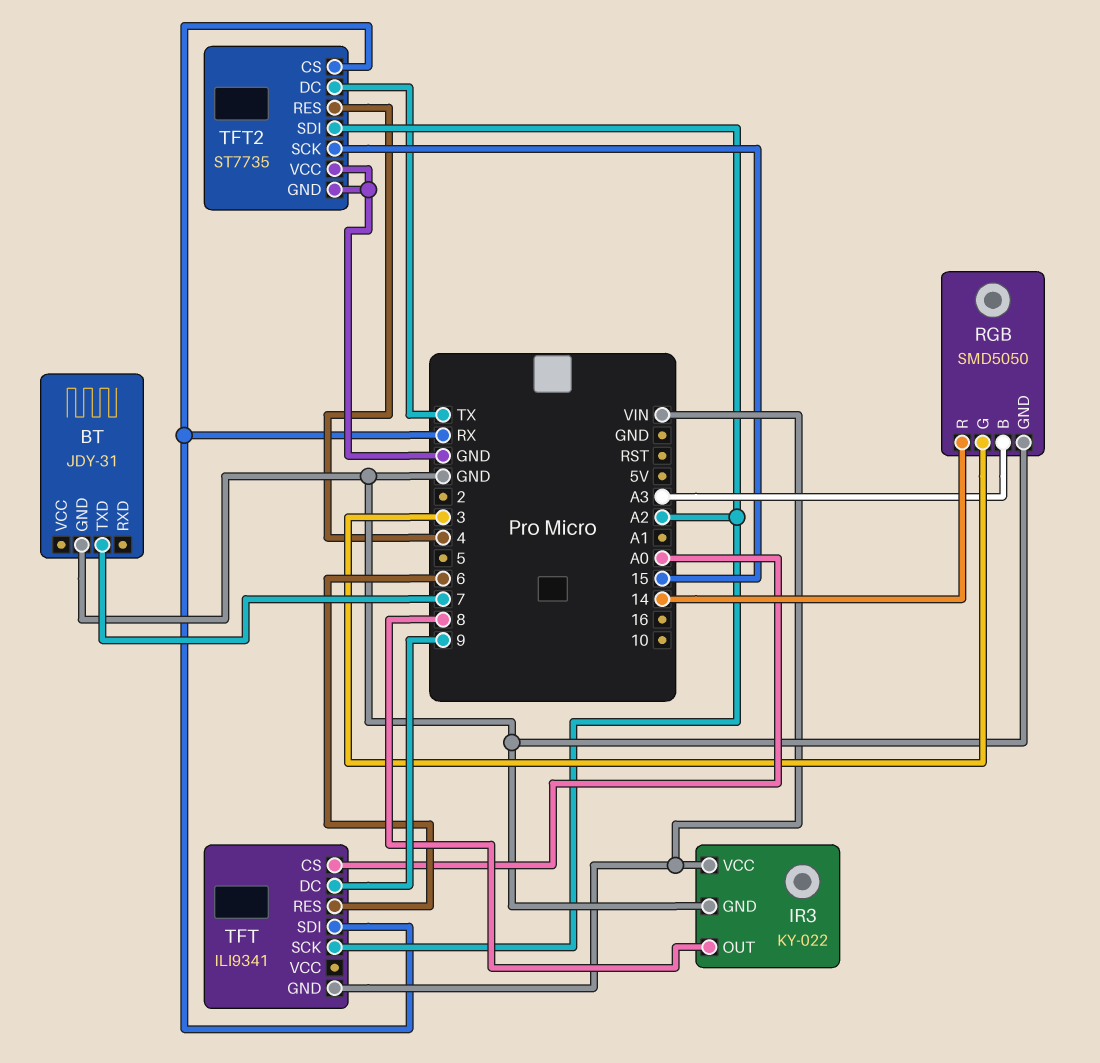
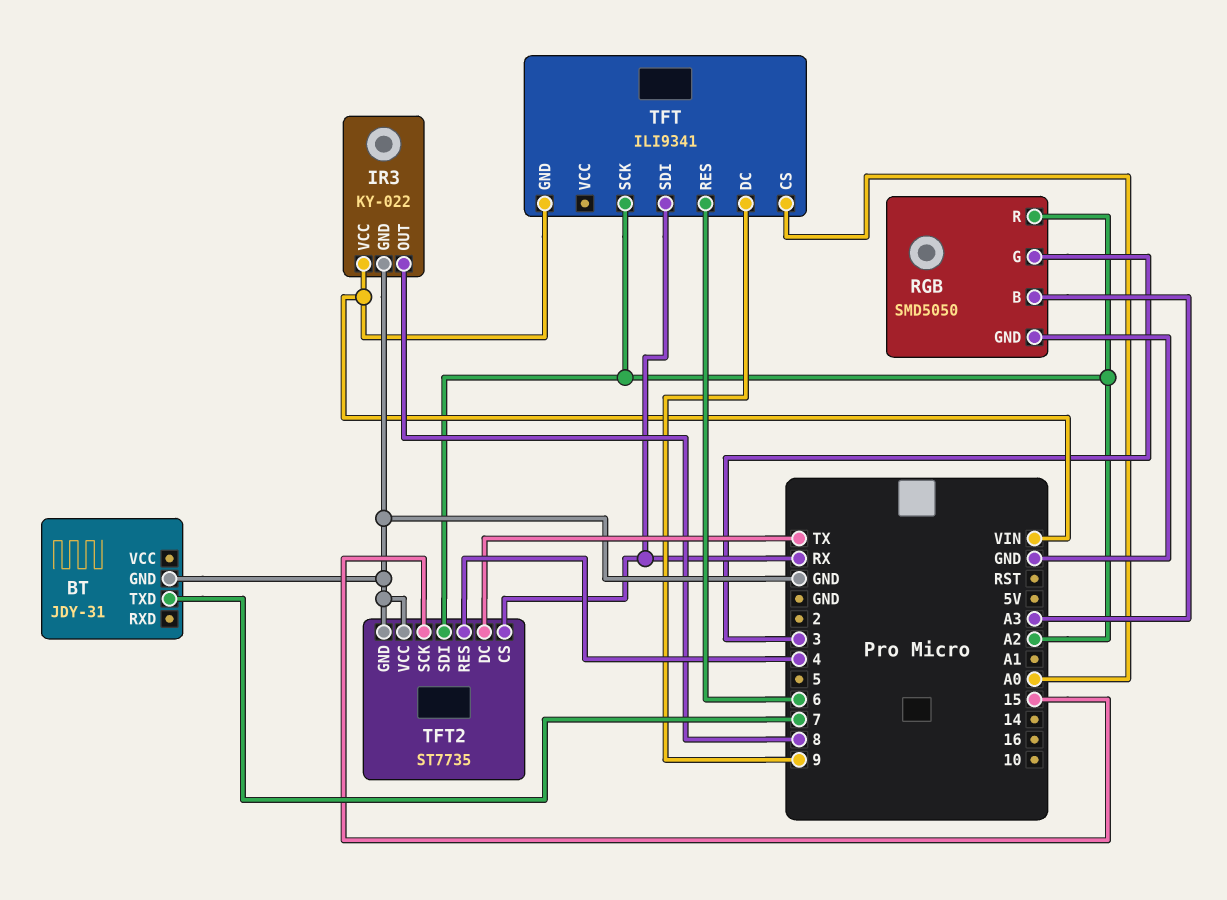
RGB pin R: 14 -> A2

